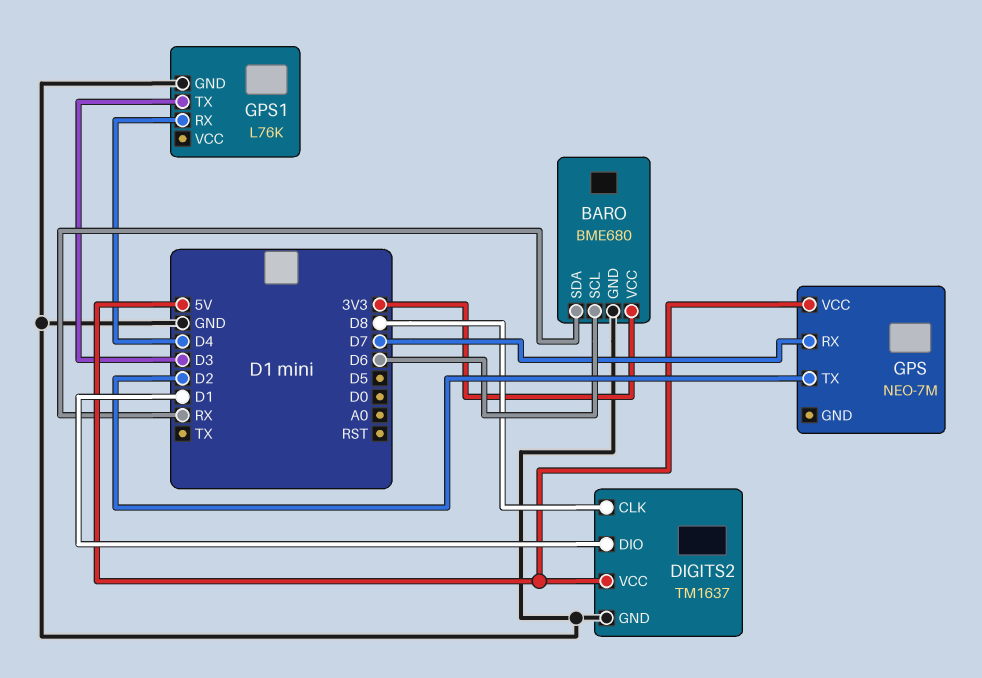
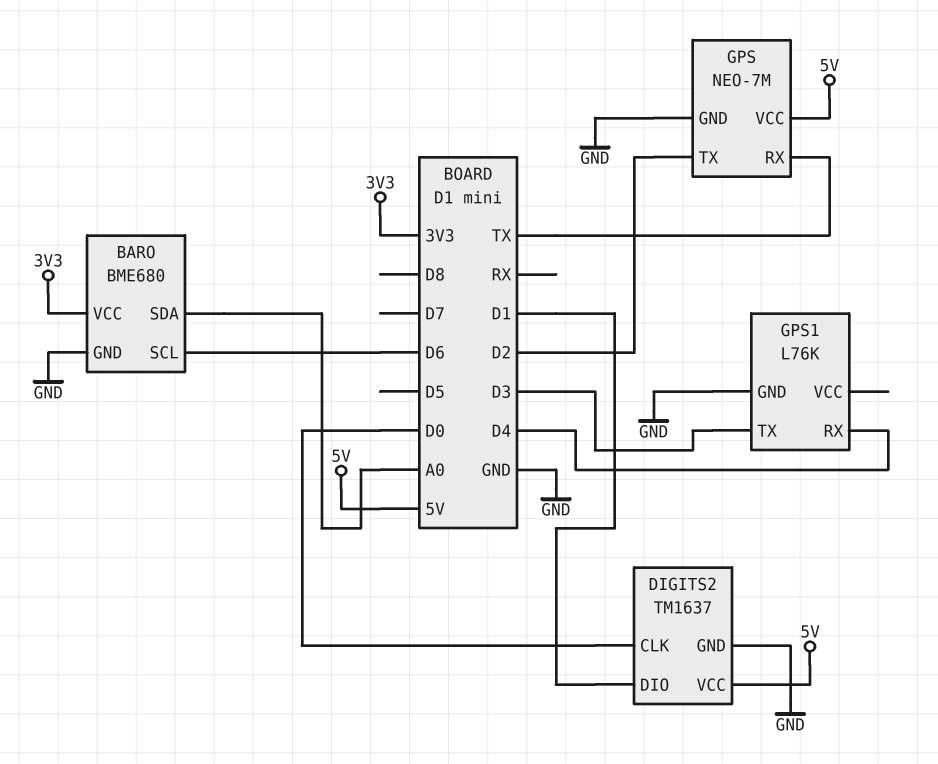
BARO pin SDA: RX -> A0
DIGITS2 pin CLK: D8 -> D0
GPS pin GND: none -> GND
GPS pin RX: D7 -> TX

